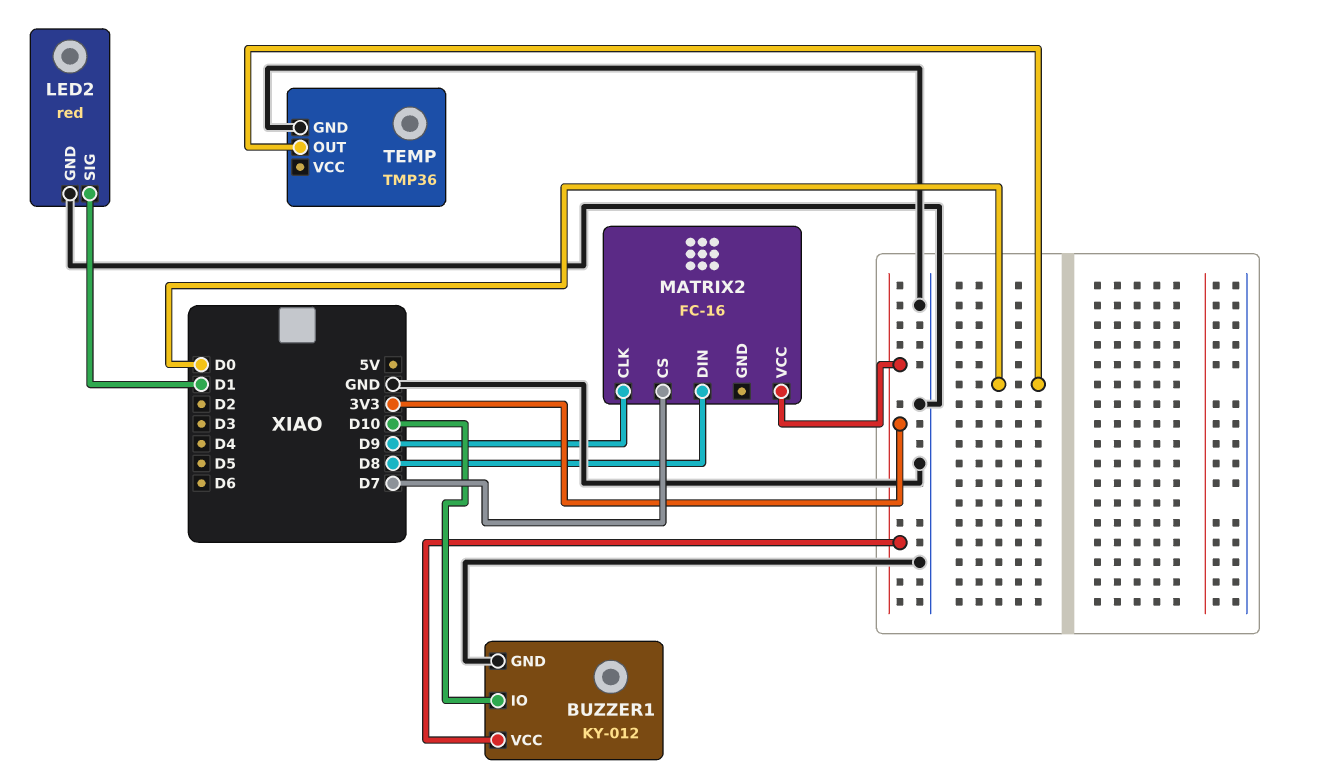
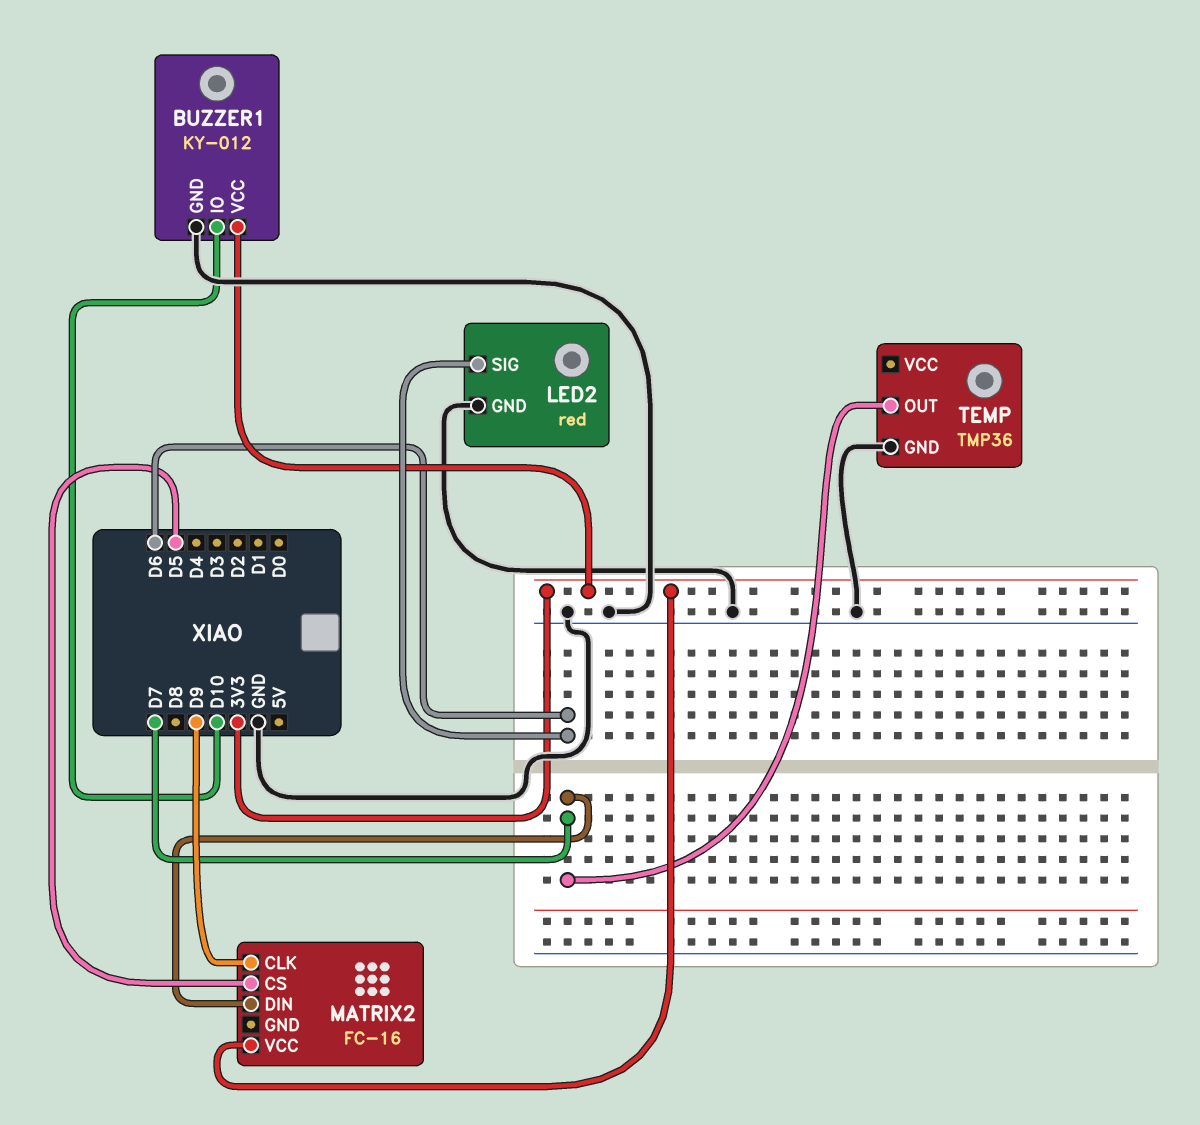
LED2 pin SIG: D1 -> D6
MATRIX2 pin CS: D7 -> D5
MATRIX2 pin DIN: D8 -> D7
TEMP pin OUT: D0 -> D7

